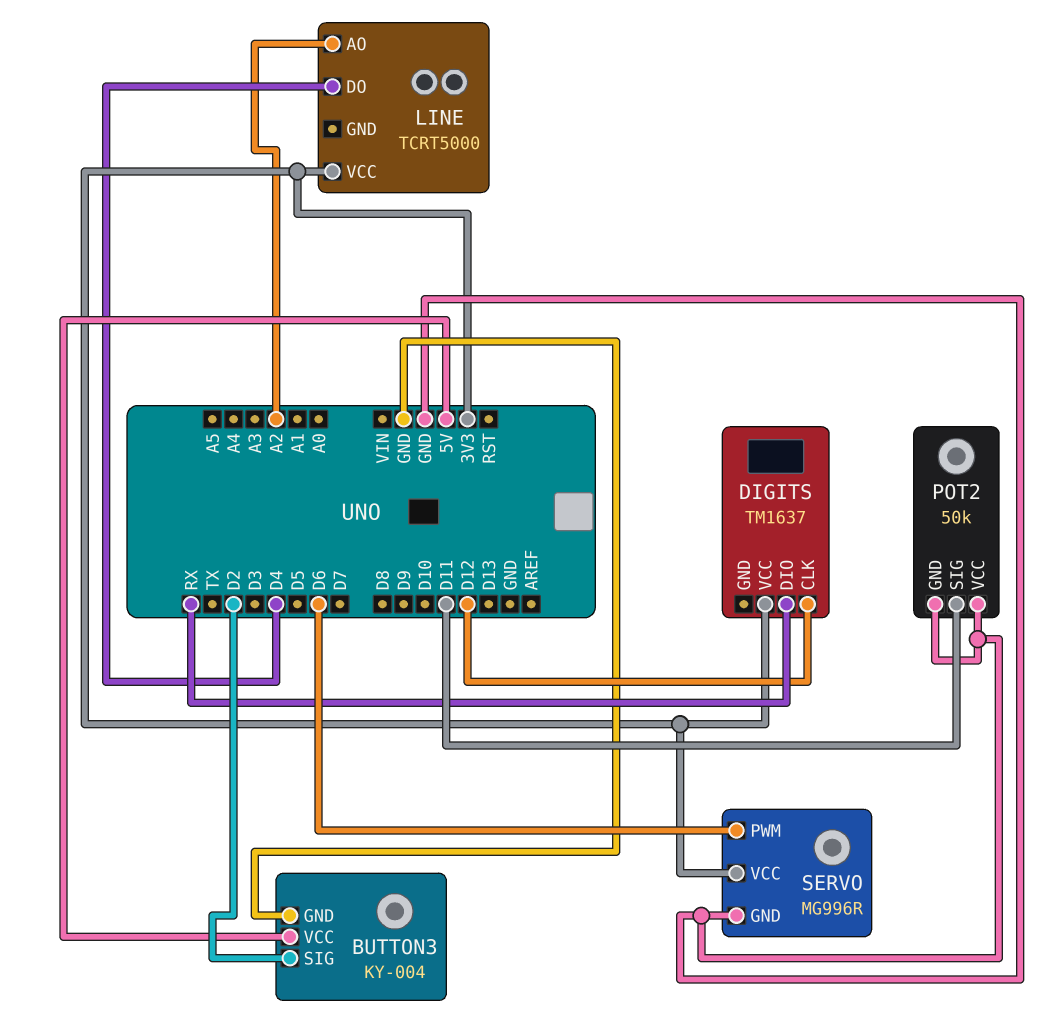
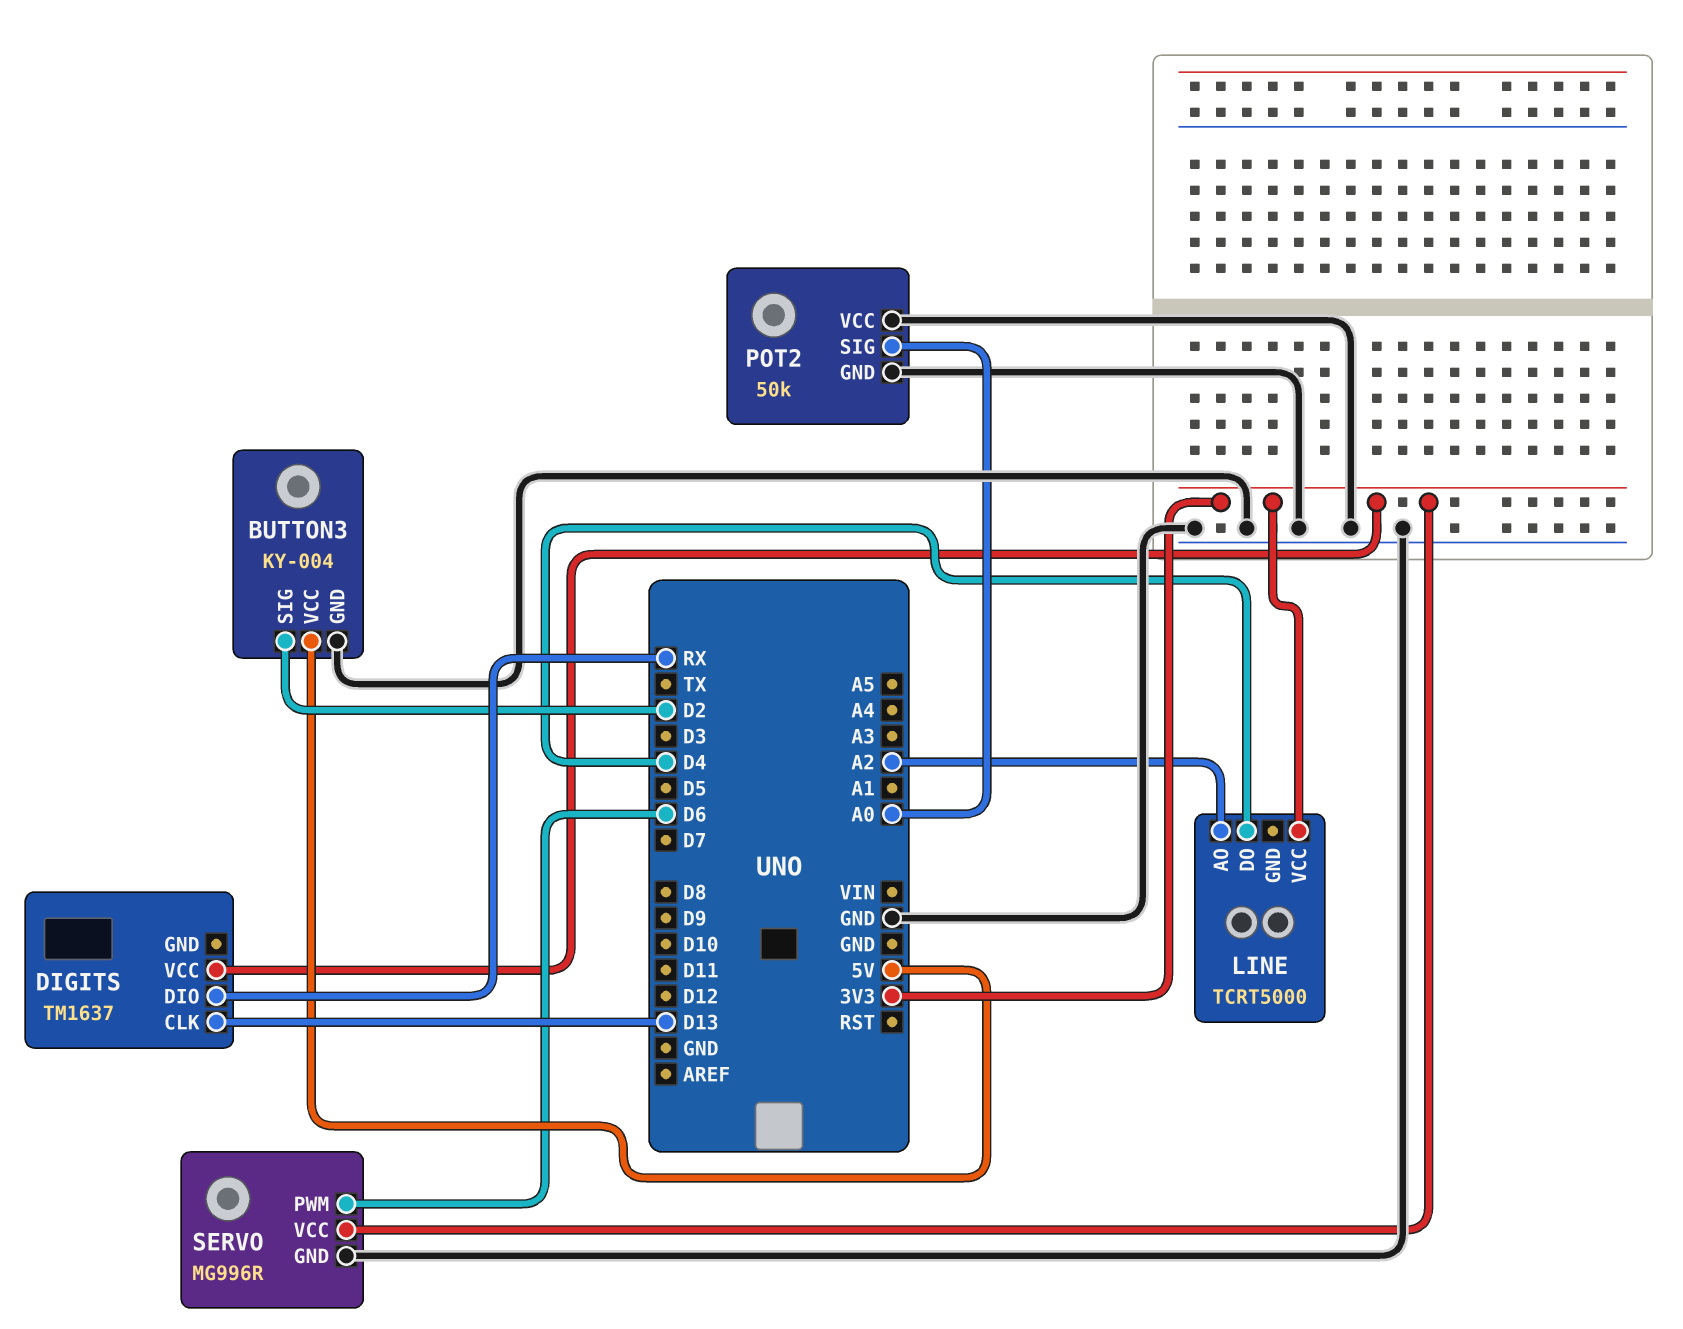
DIGITS pin CLK: D12 -> D13
POT2 pin SIG: D11 -> A0

